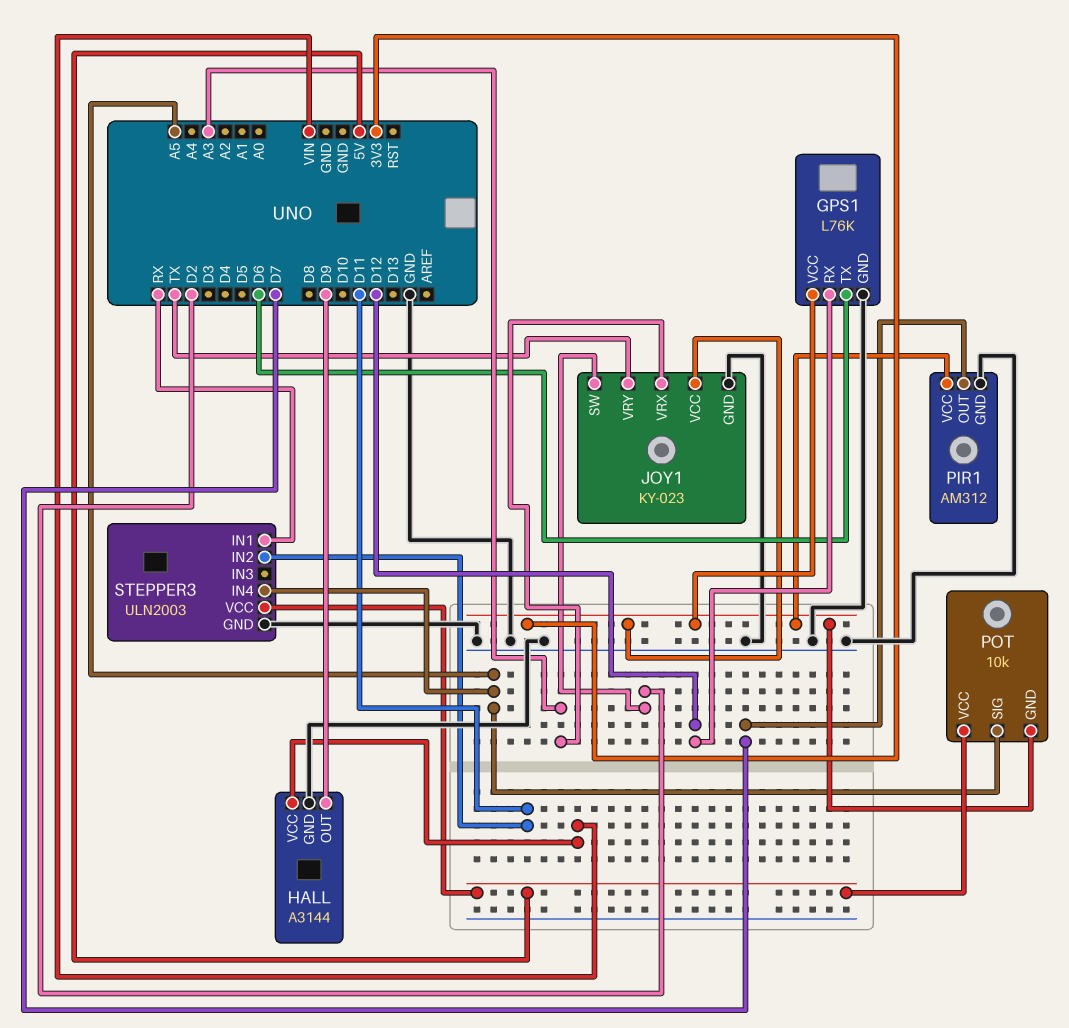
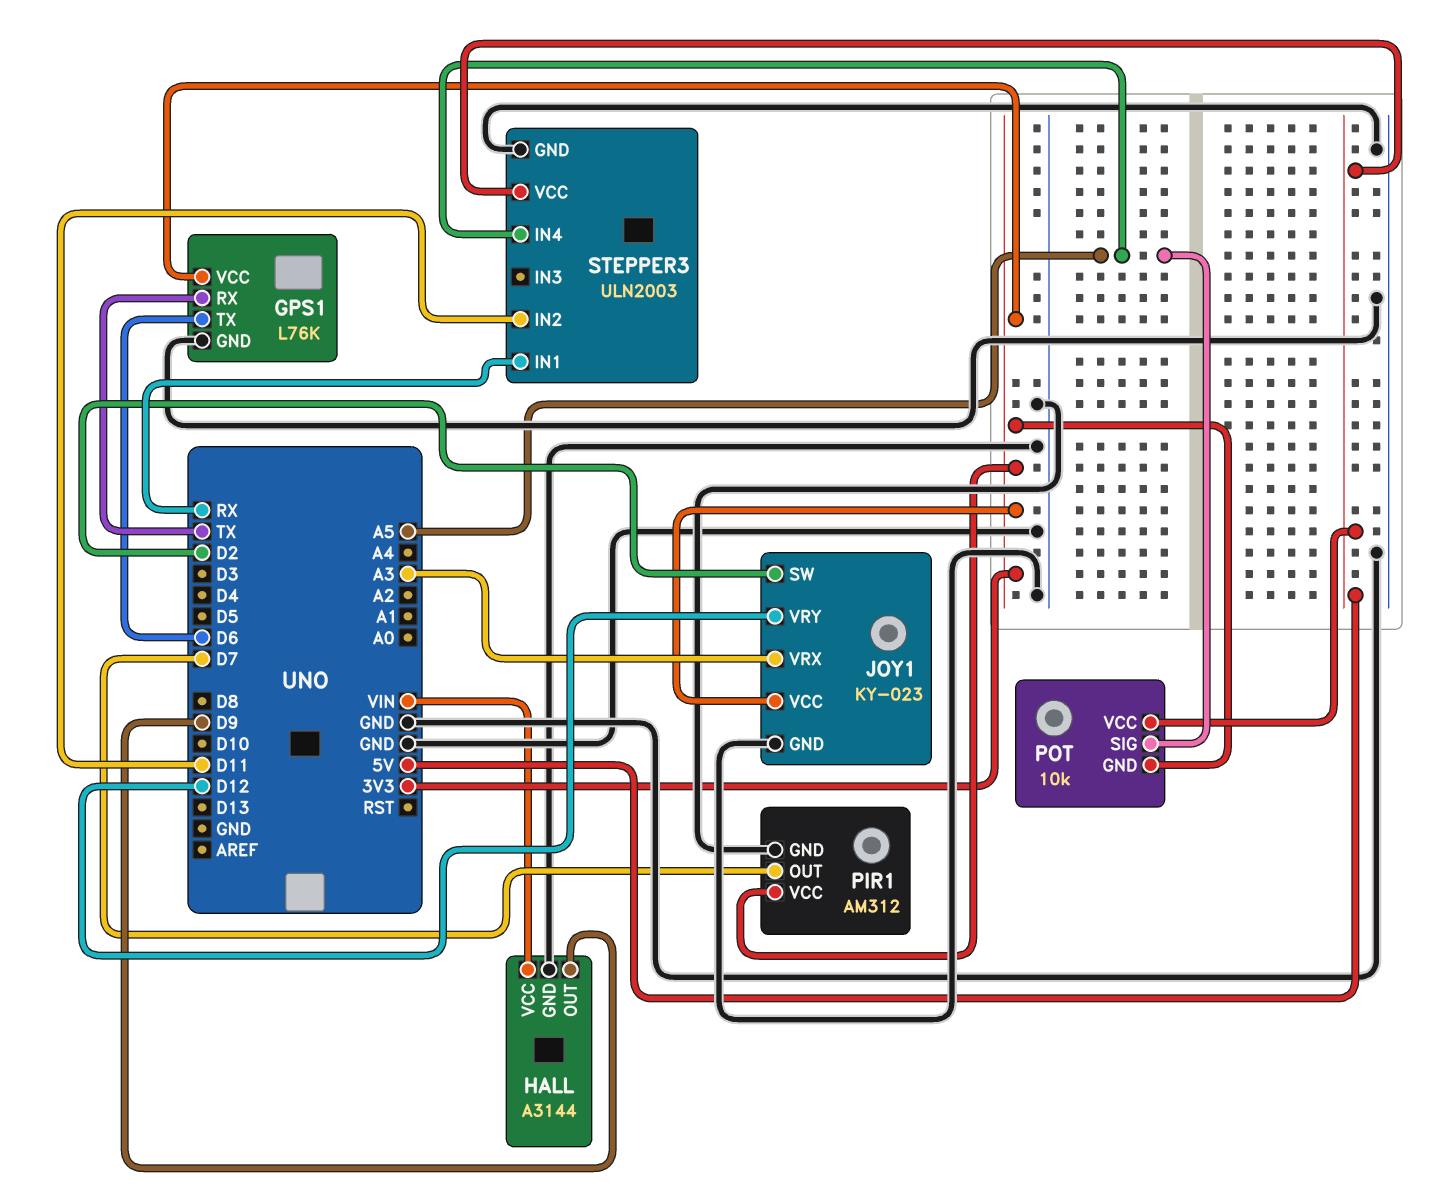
GPS1 pin RX: D12 -> TX
JOY1 pin VRY: TX -> D12

